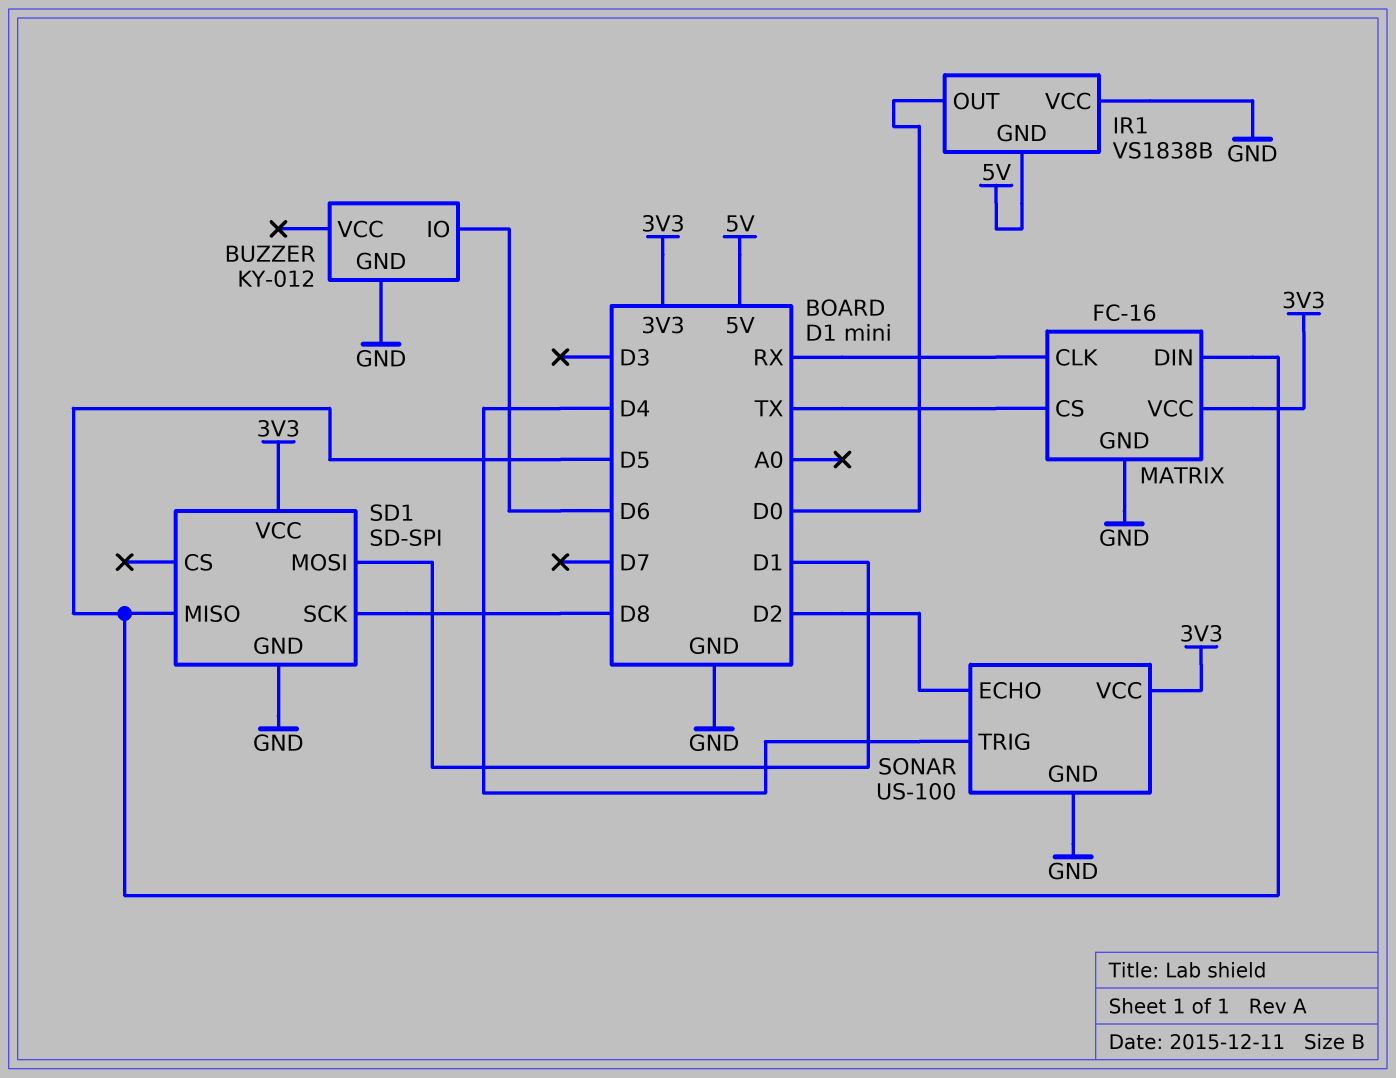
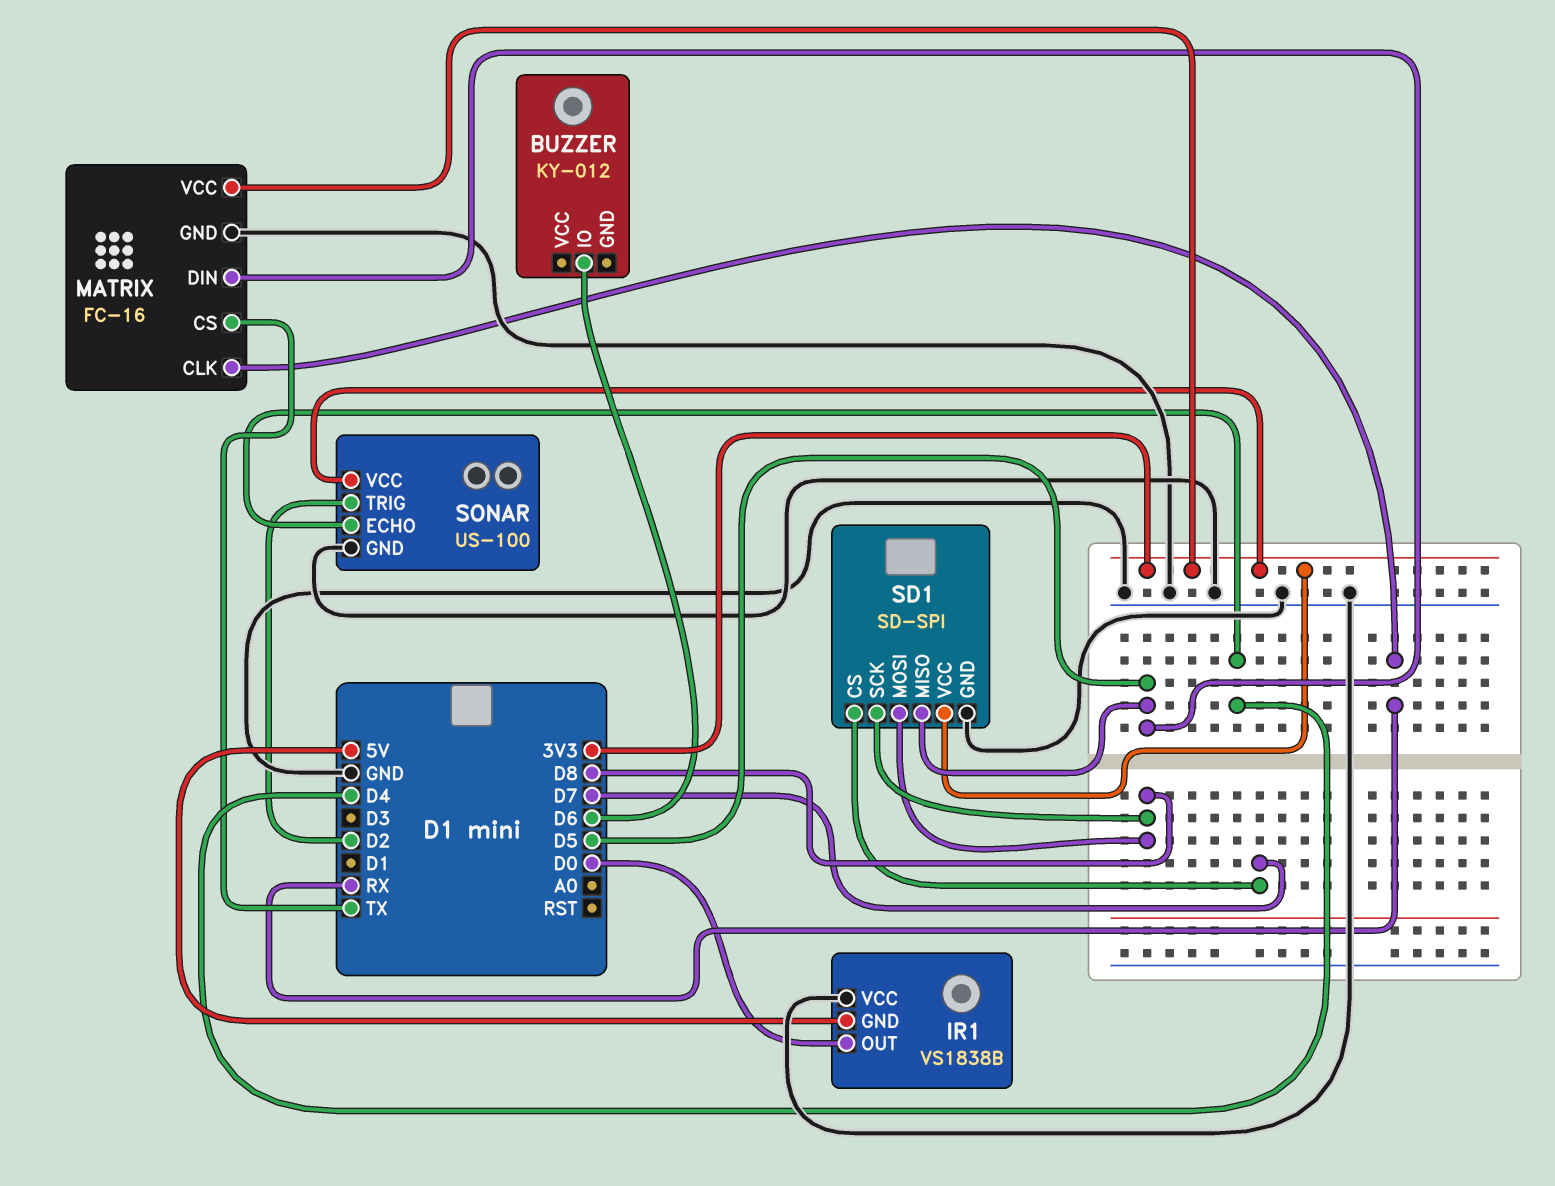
BUZZER pin GND: GND -> none
SD1 pin CS: none -> D7
SD1 pin MOSI: D1 -> D8
SONAR pin ECHO: D2 -> D4
SONAR pin TRIG: D4 -> D2

